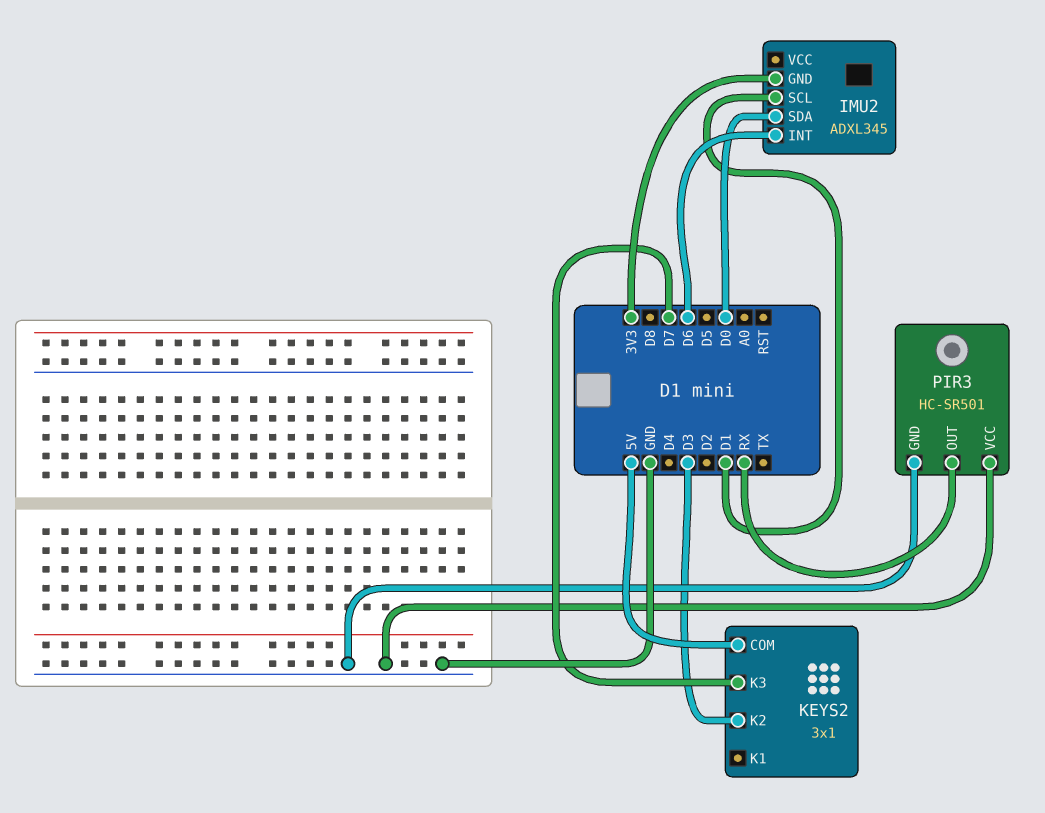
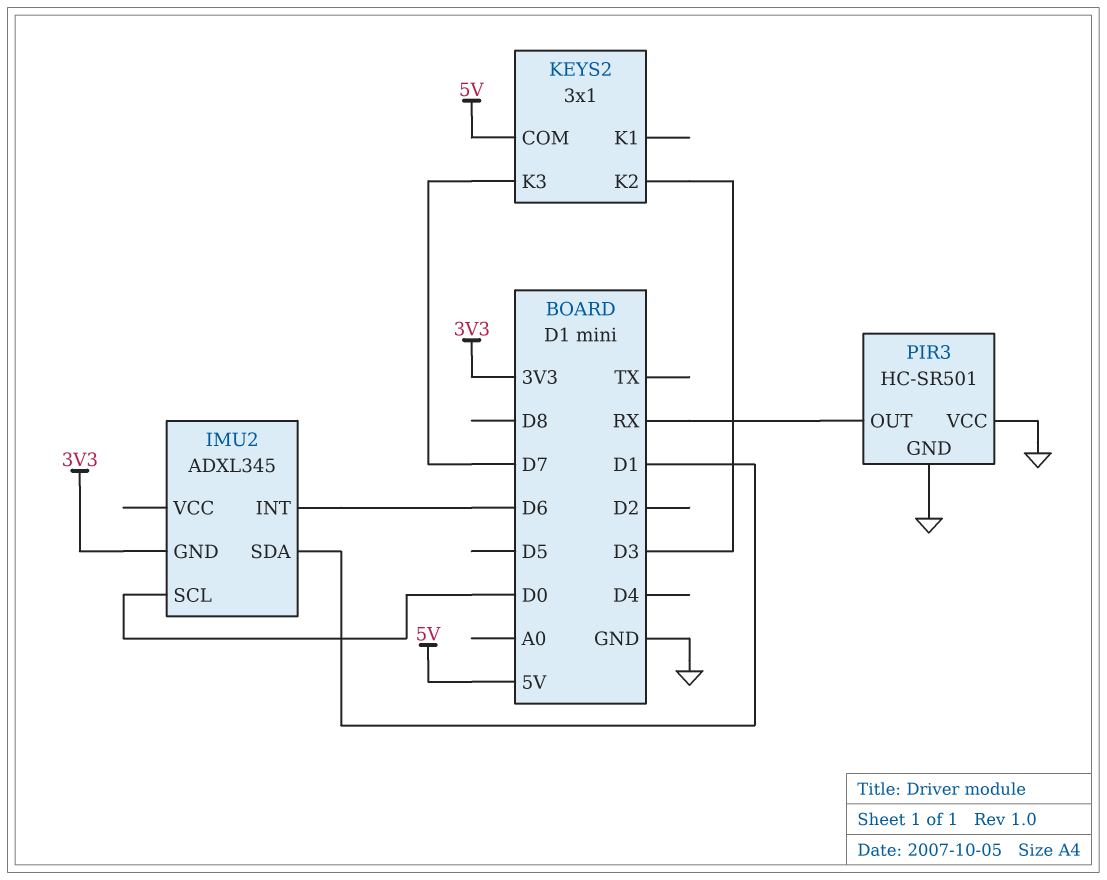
IMU2 pin SCL: D1 -> D0
IMU2 pin SDA: D0 -> D1

